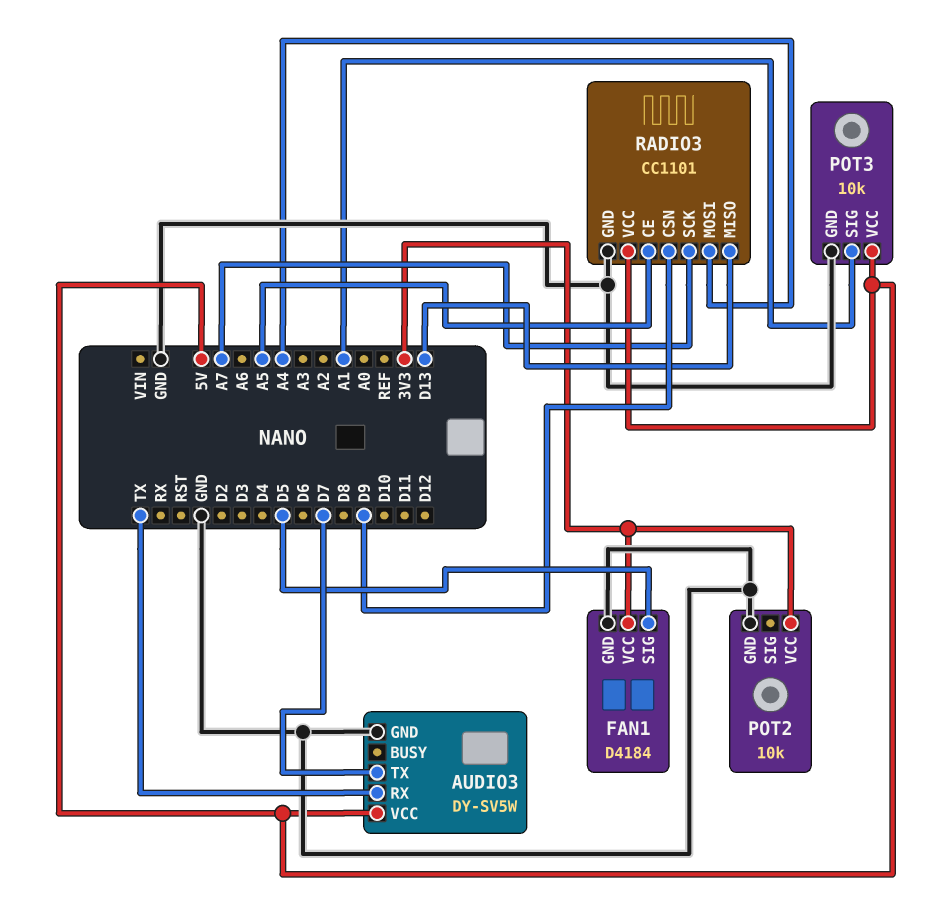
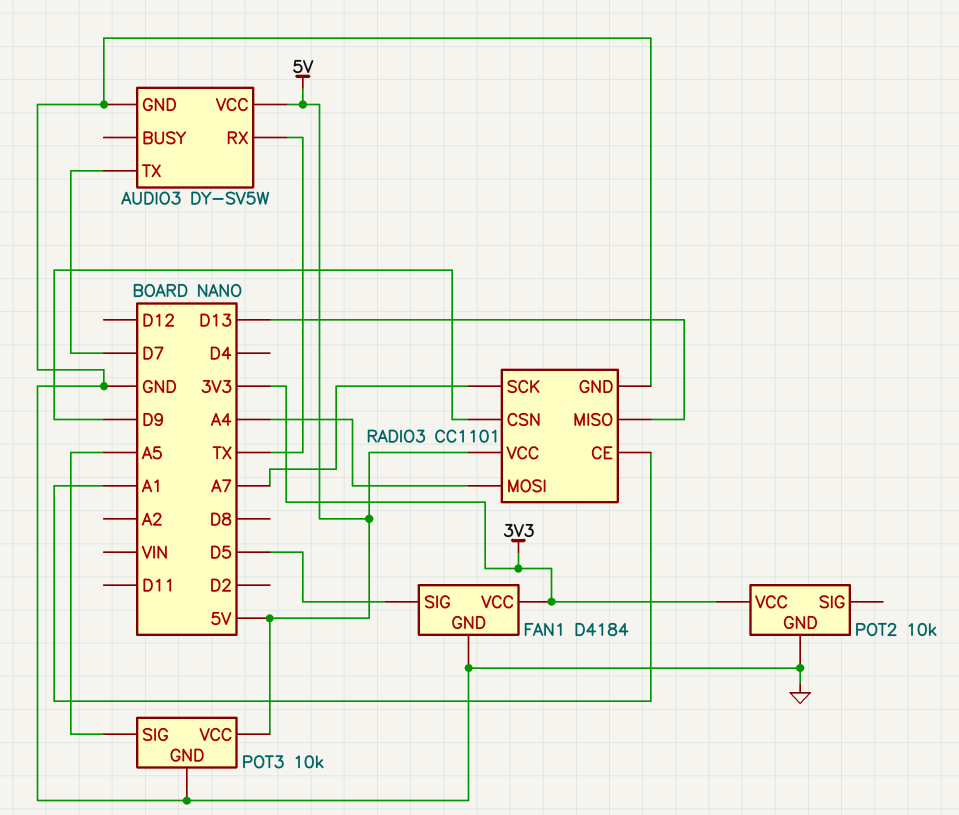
POT3 pin SIG: A1 -> A5
RADIO3 pin CE: A5 -> A1

